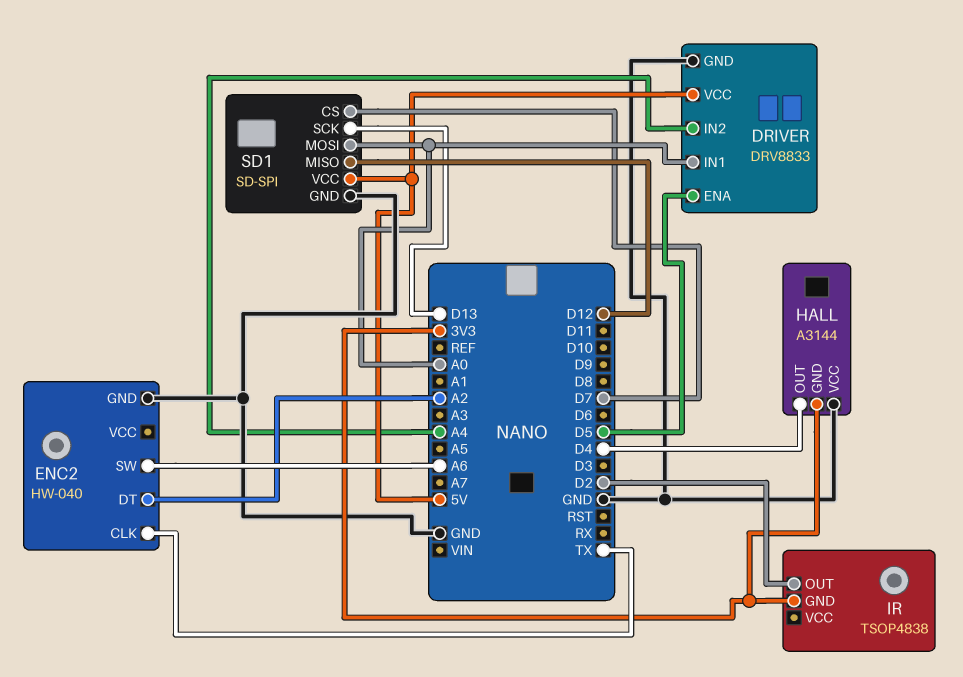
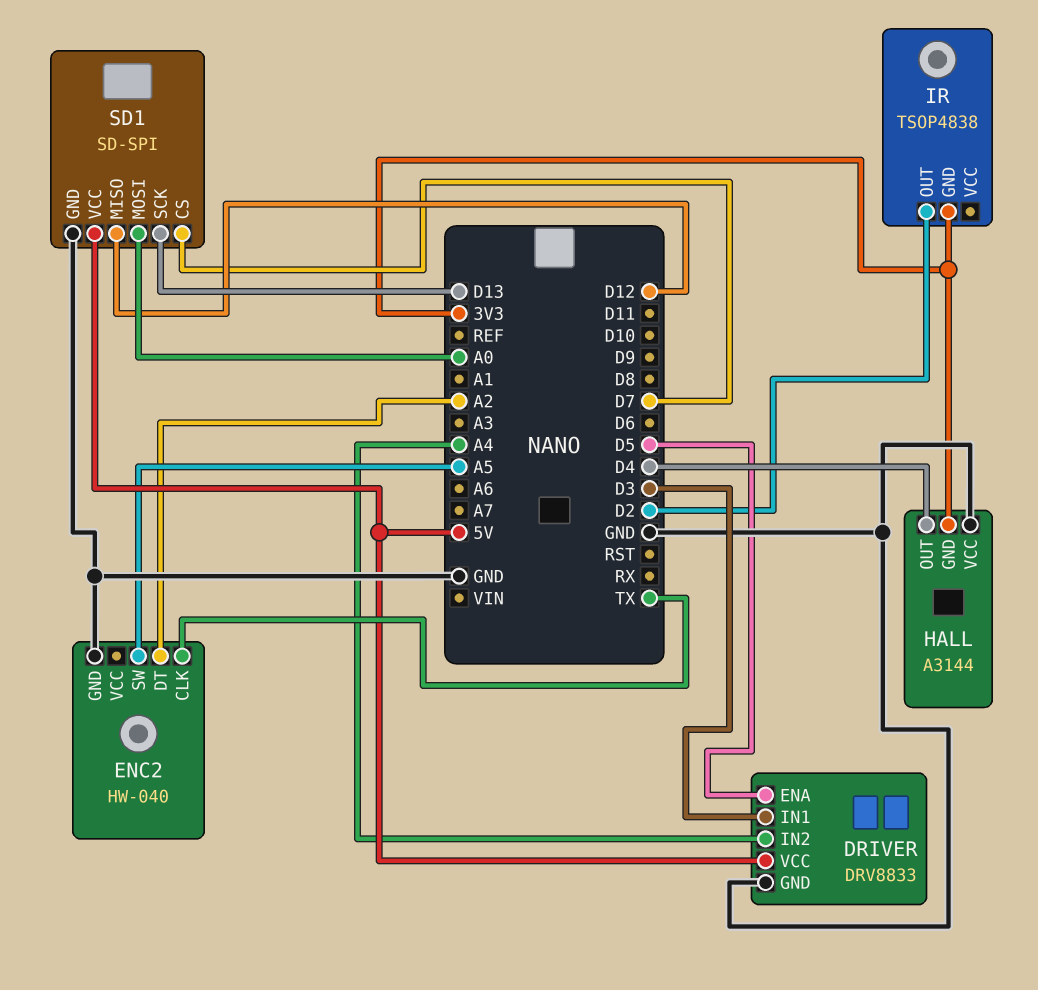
DRIVER pin IN1: A0 -> D3
ENC2 pin SW: A6 -> A5

